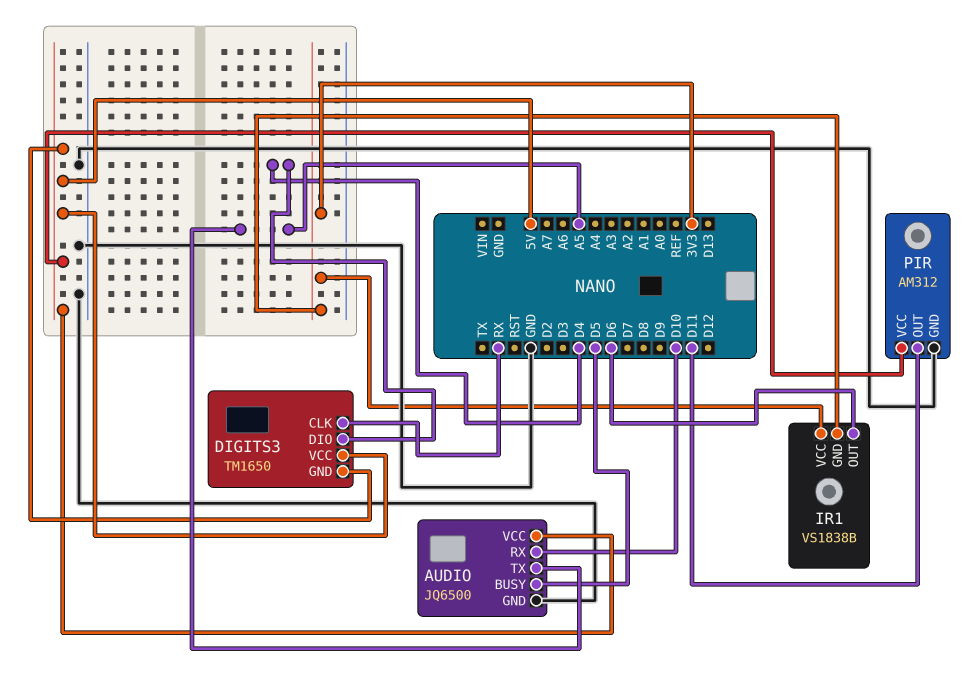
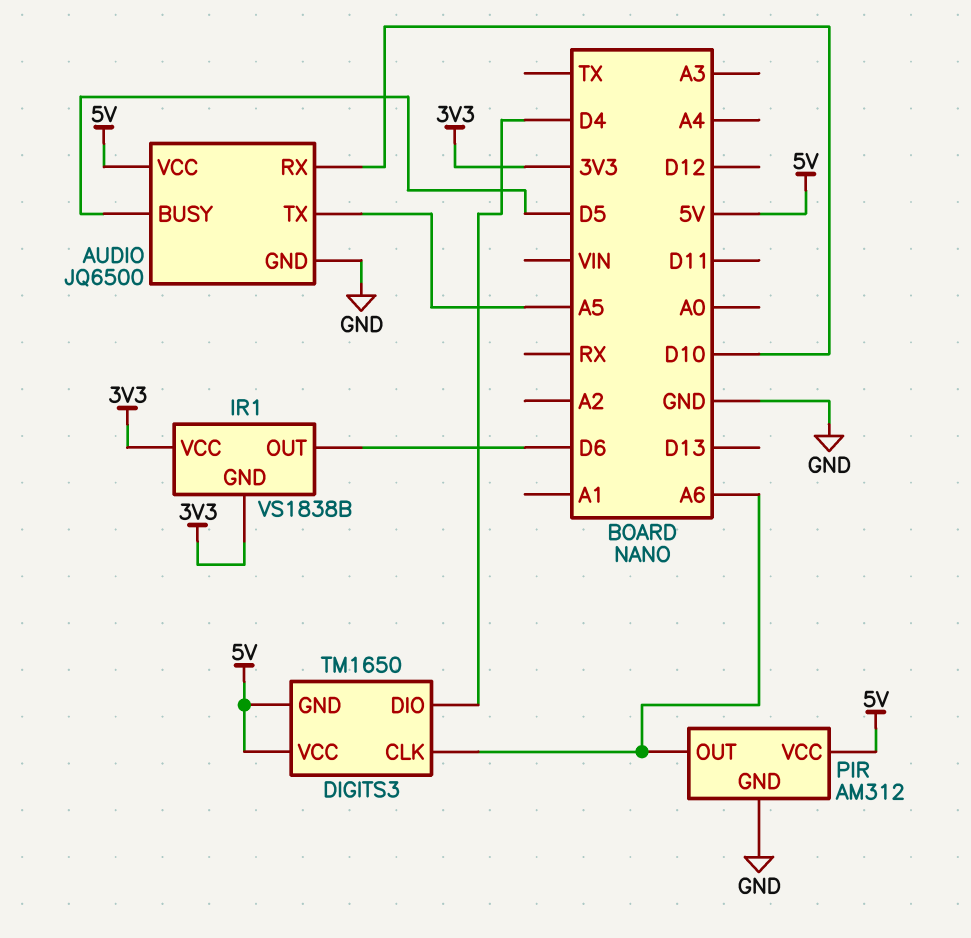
DIGITS3 pin CLK: RX -> A6
PIR pin OUT: D11 -> A6

